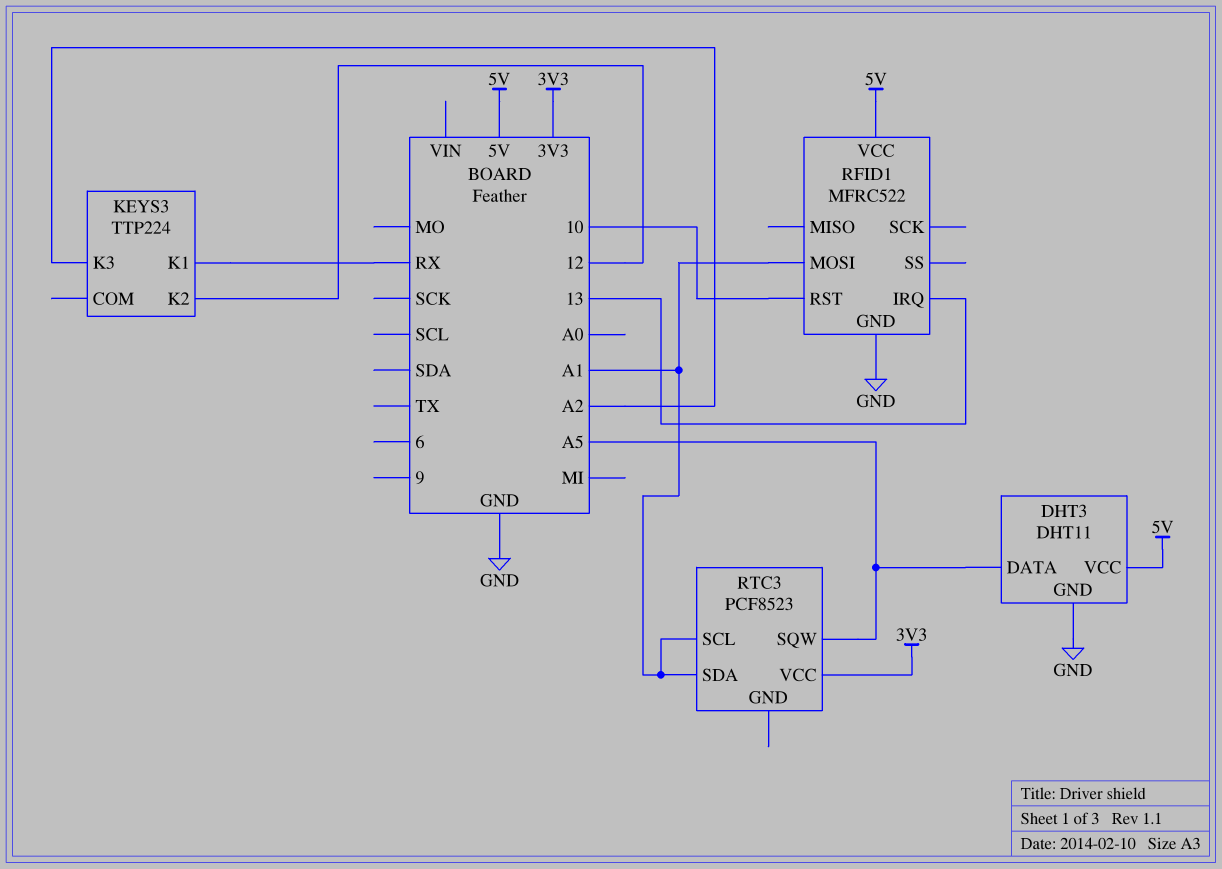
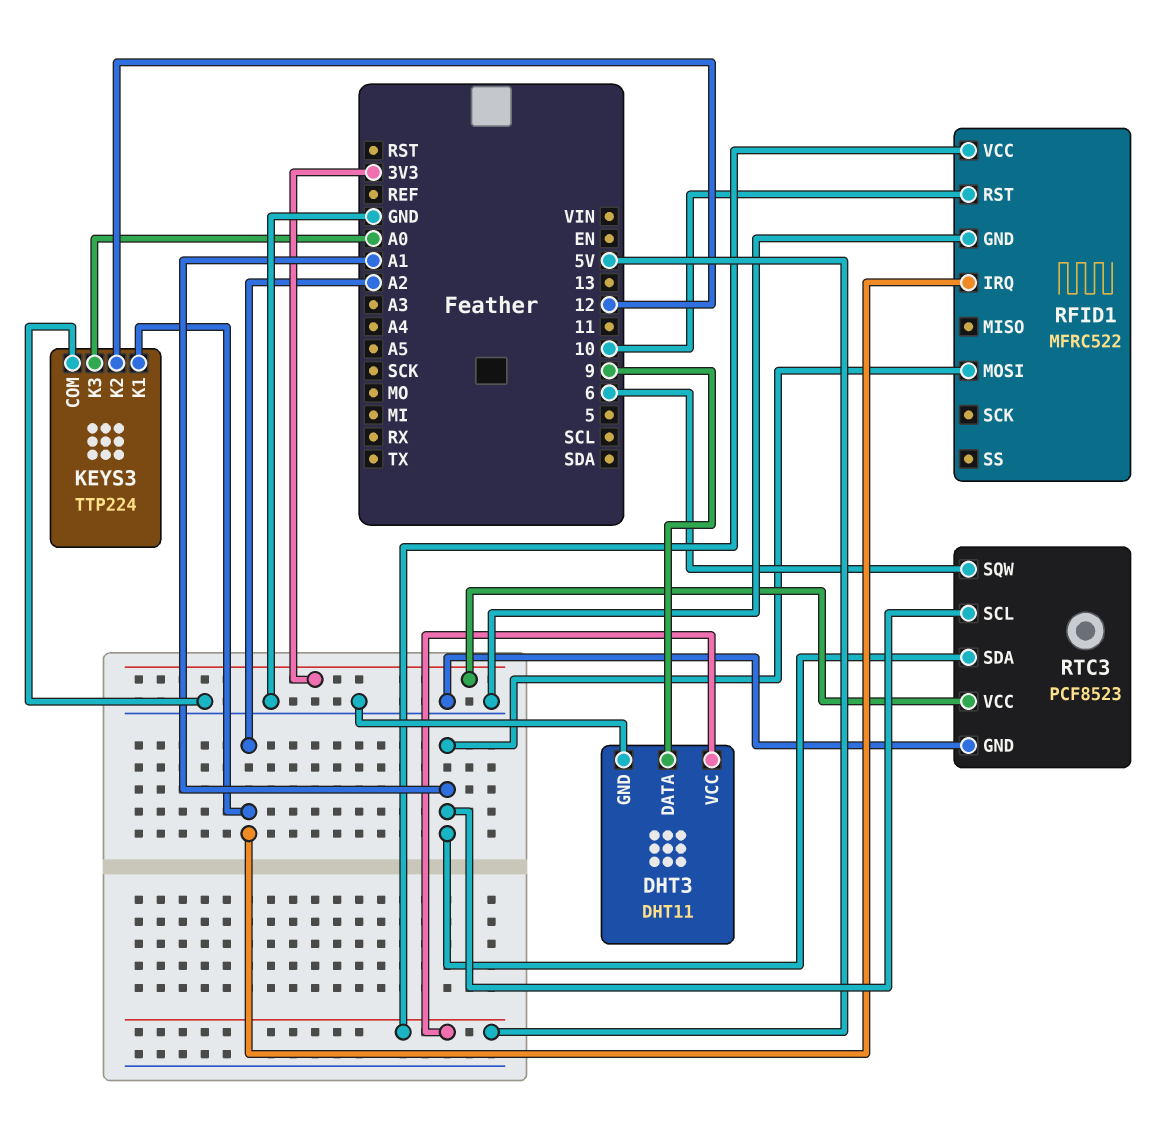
DHT3 pin DATA: A5 -> 9
KEYS3 pin COM: none -> GND
KEYS3 pin K1: RX -> A2
KEYS3 pin K3: A2 -> A0
RFID1 pin IRQ: 13 -> A2
RTC3 pin GND: none -> GND
RTC3 pin SQW: A5 -> 6

